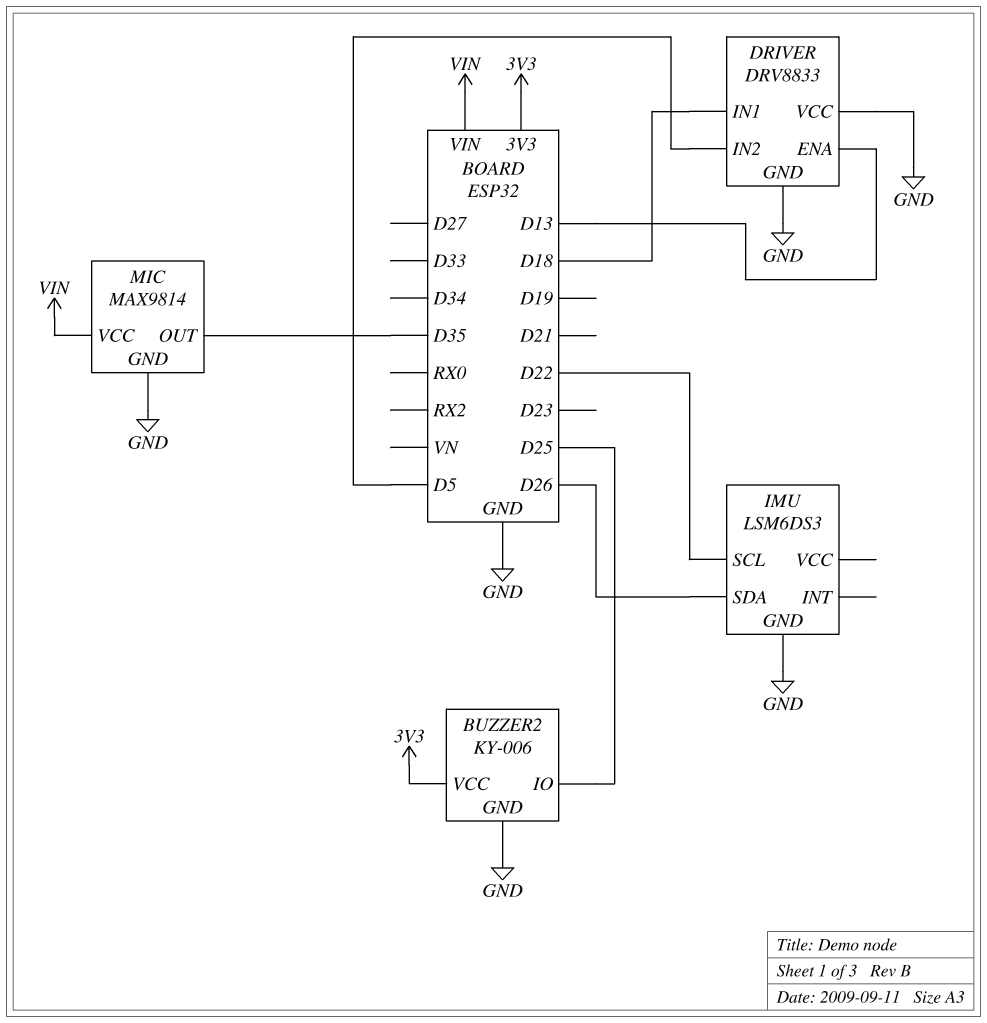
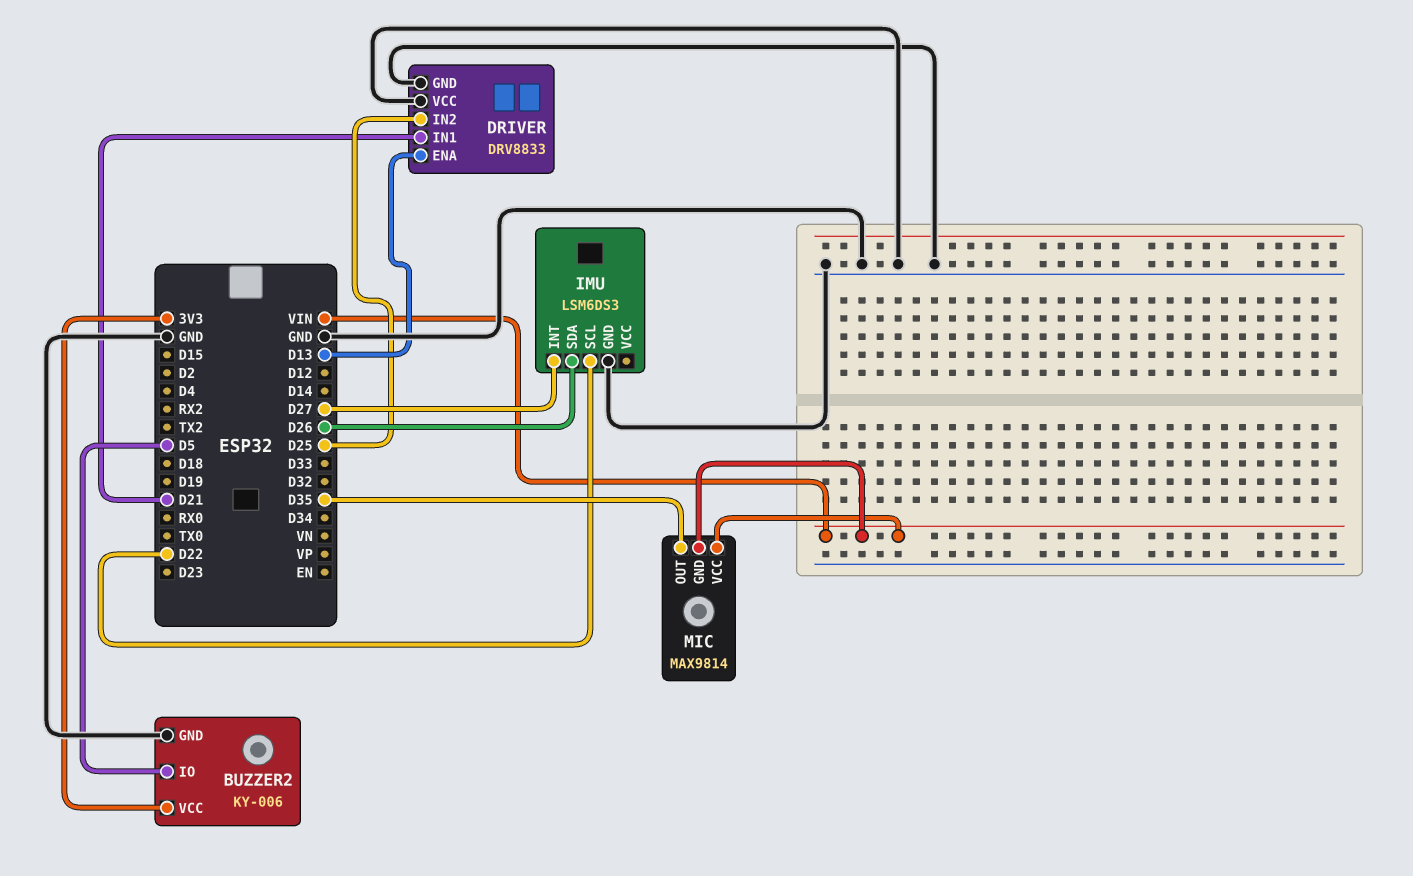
BUZZER2 pin IO: D25 -> D5
DRIVER pin IN1: D18 -> D21
DRIVER pin IN2: D5 -> D25
IMU pin INT: none -> D27
MIC pin GND: GND -> VIN

